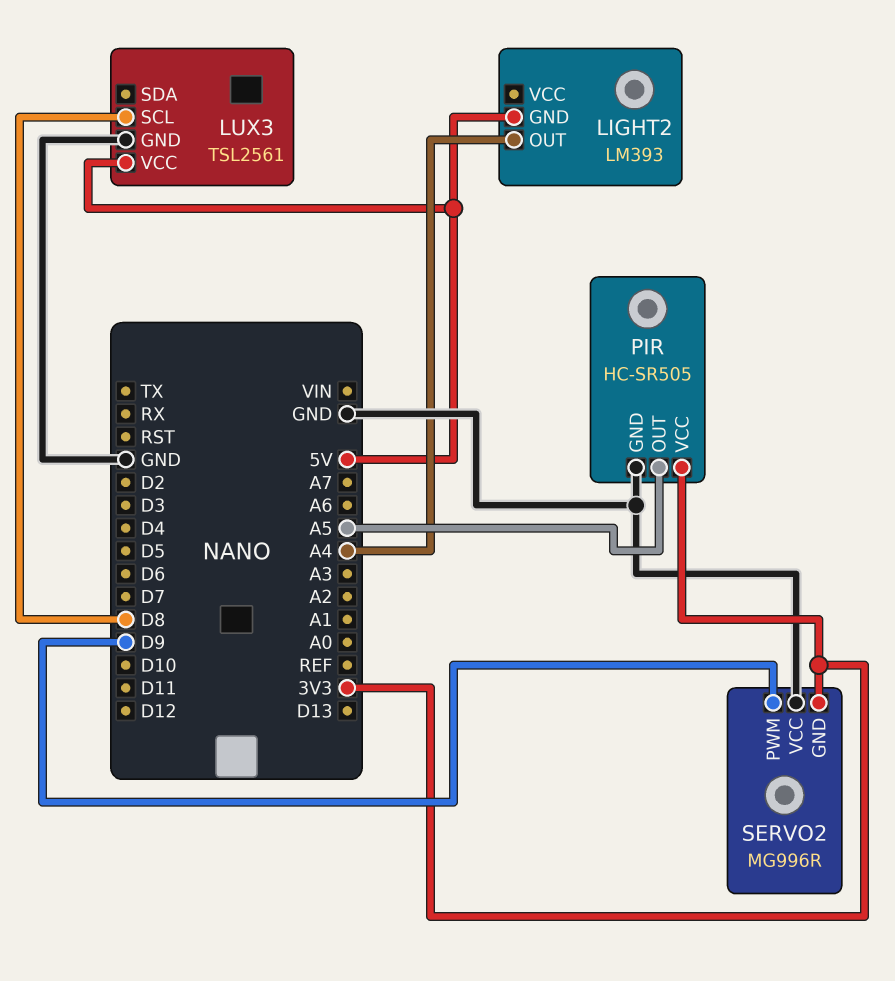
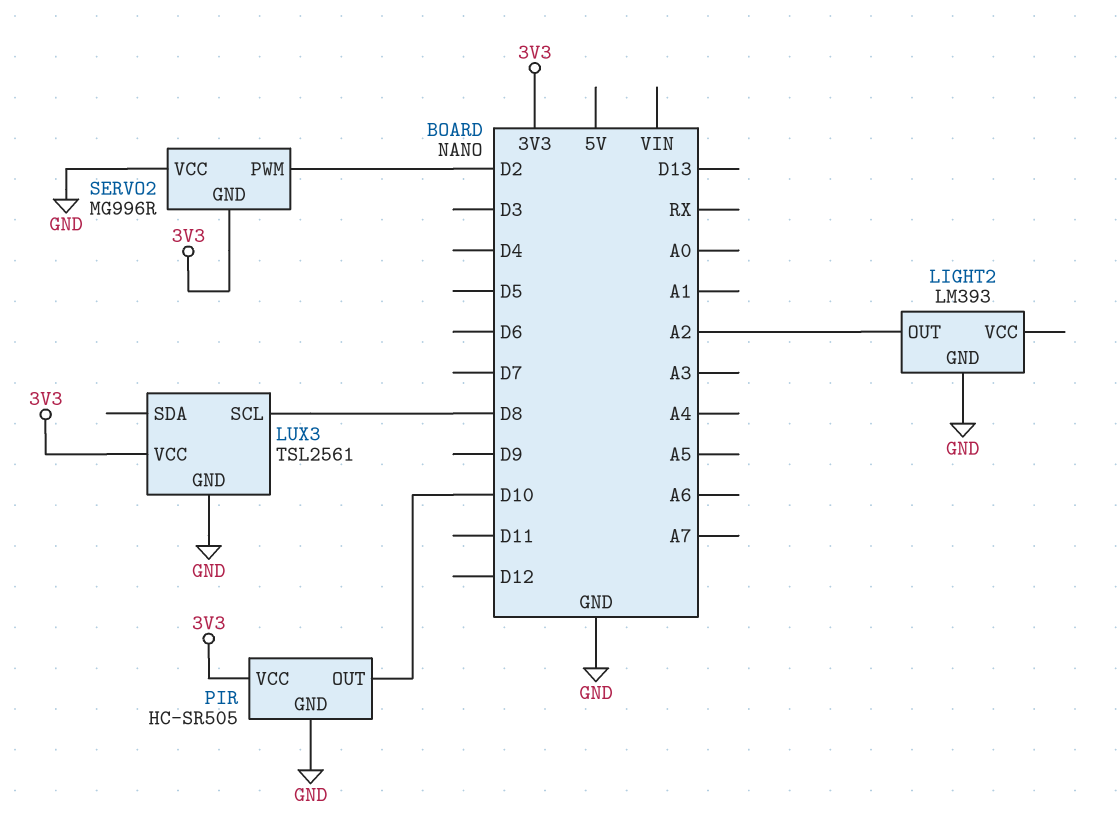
LIGHT2 pin GND: 5V -> GND
LIGHT2 pin OUT: A4 -> A2
LUX3 pin VCC: 5V -> 3V3
PIR pin OUT: A5 -> D10
SERVO2 pin PWM: D9 -> D2

